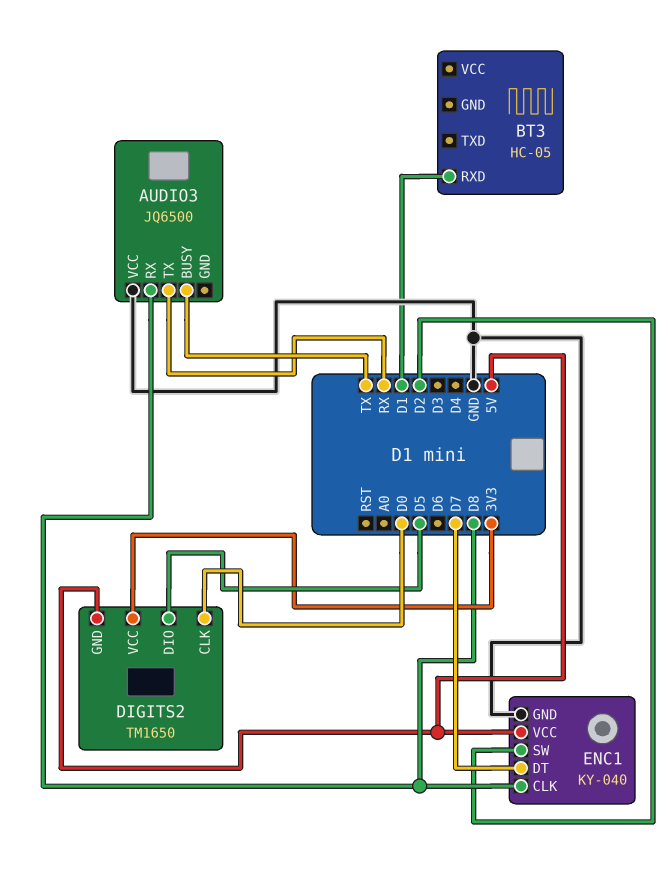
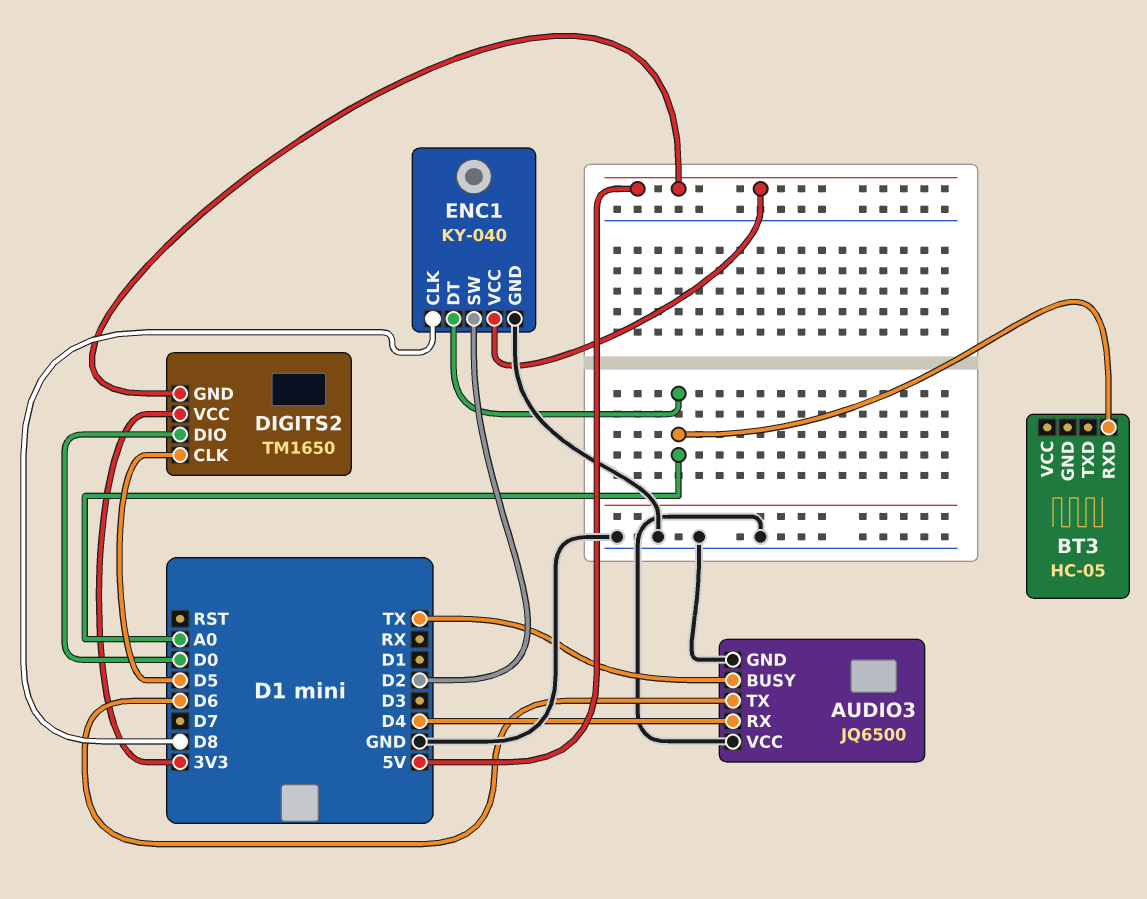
AUDIO3 pin GND: none -> GND
AUDIO3 pin RX: D8 -> D4
AUDIO3 pin TX: RX -> D6
BT3 pin RXD: D1 -> A0
DIGITS2 pin CLK: D0 -> D5
DIGITS2 pin DIO: D5 -> D0
ENC1 pin DT: D7 -> A0

